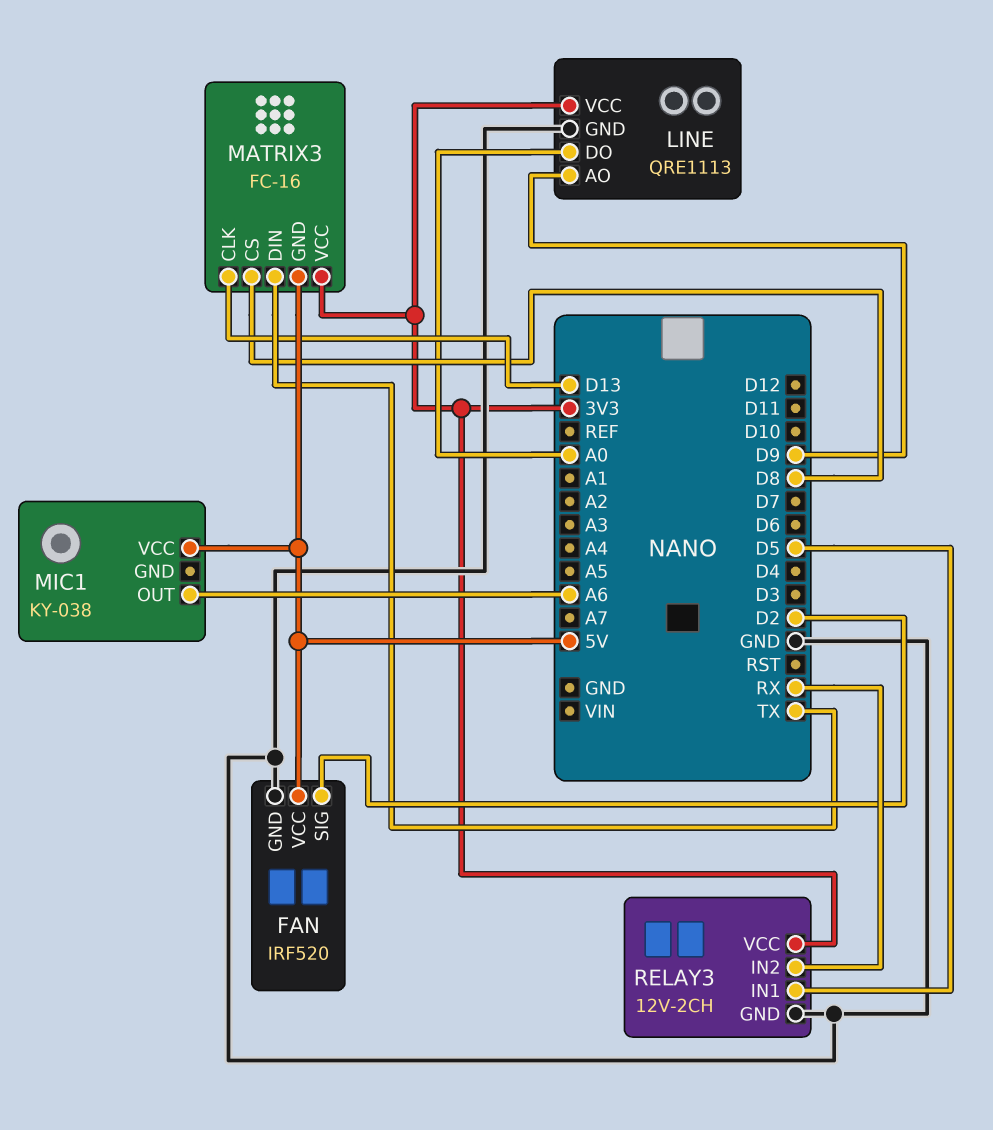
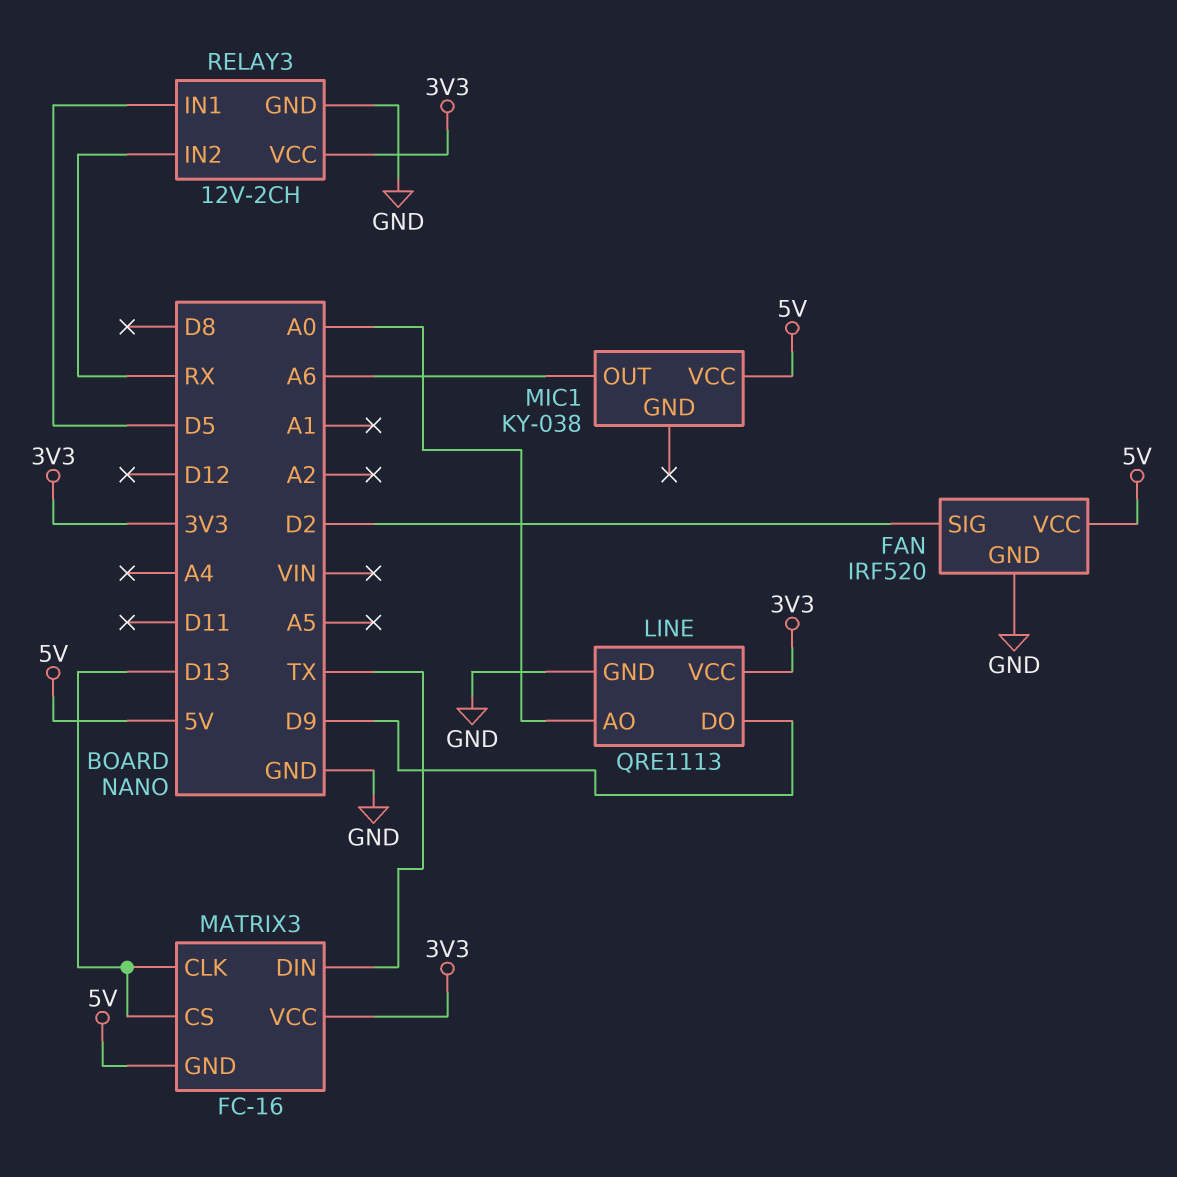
LINE pin AO: D9 -> A0
LINE pin DO: A0 -> D9
MATRIX3 pin CS: D8 -> D13

